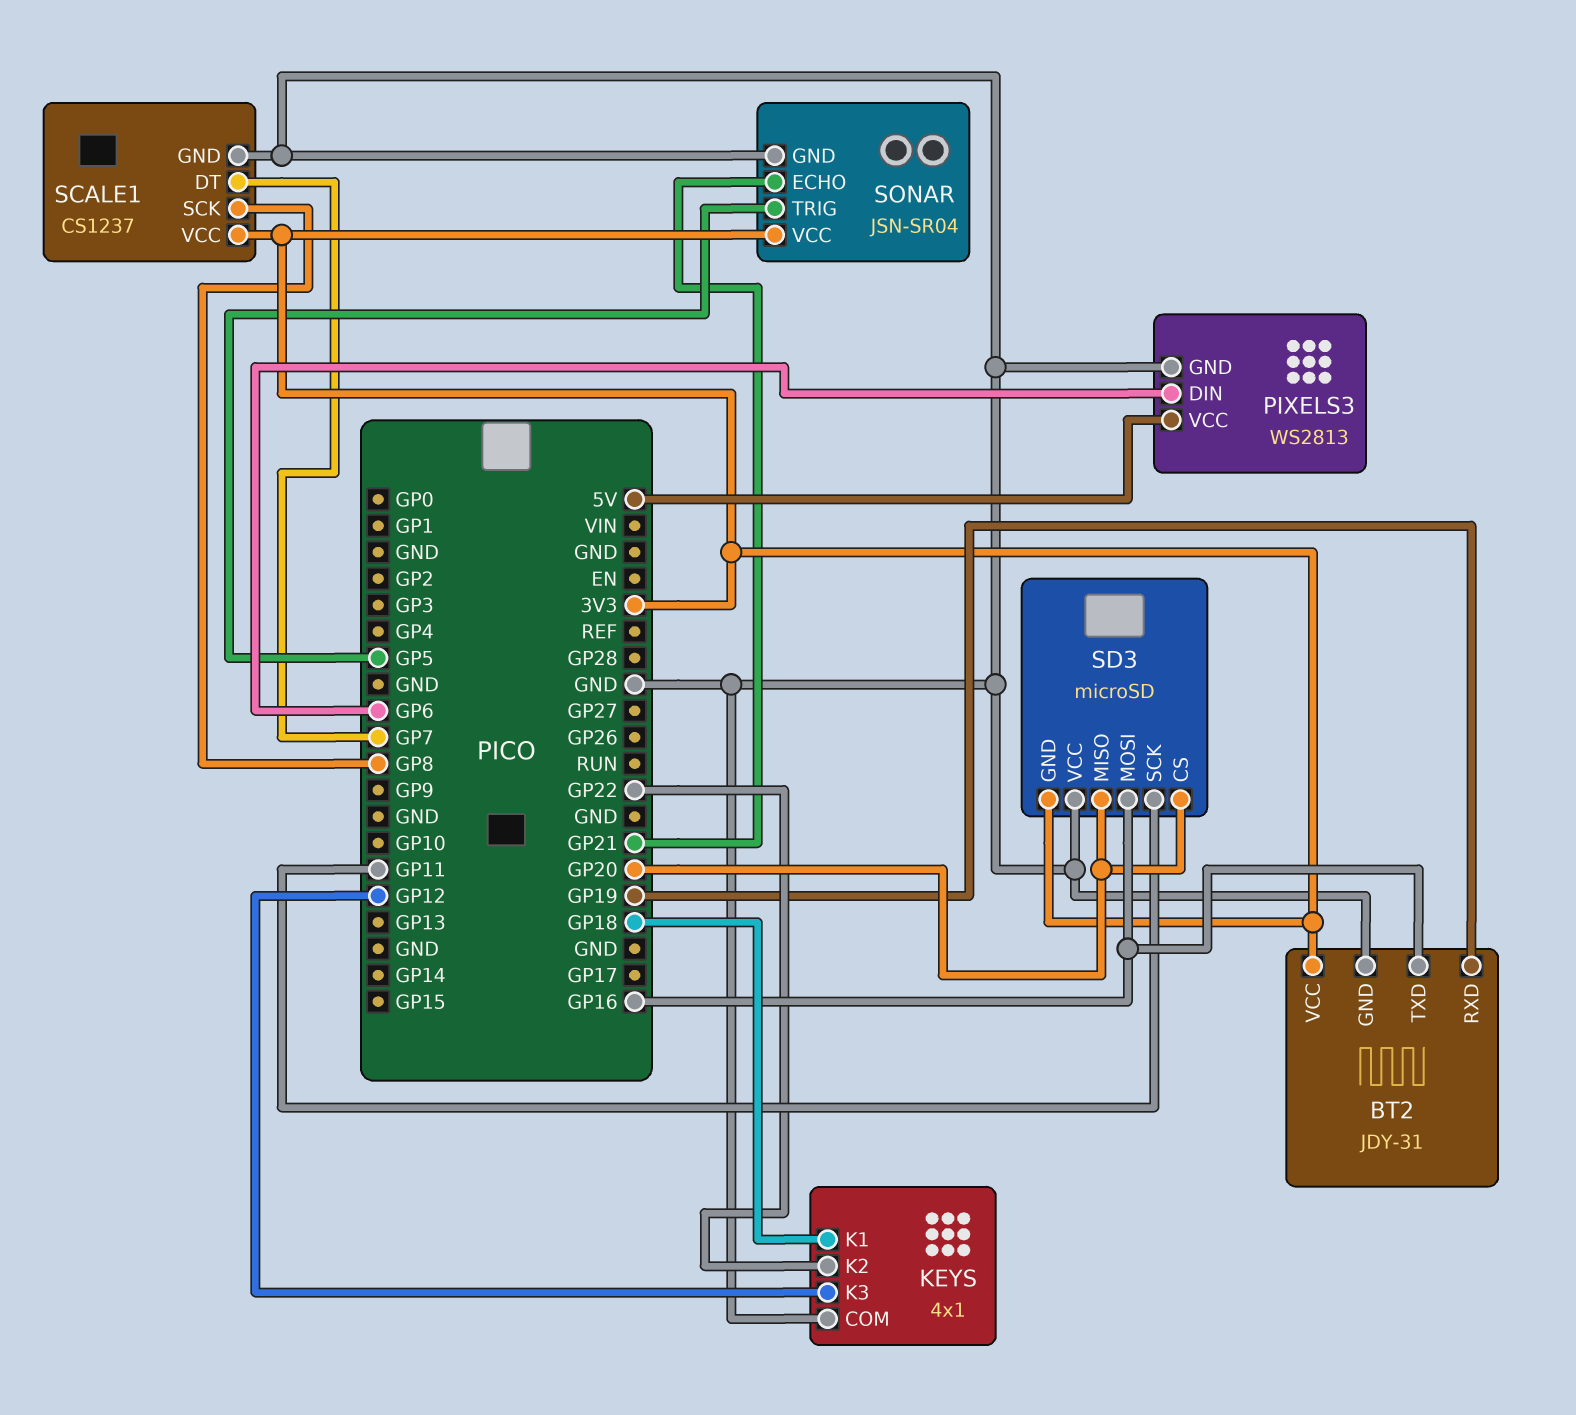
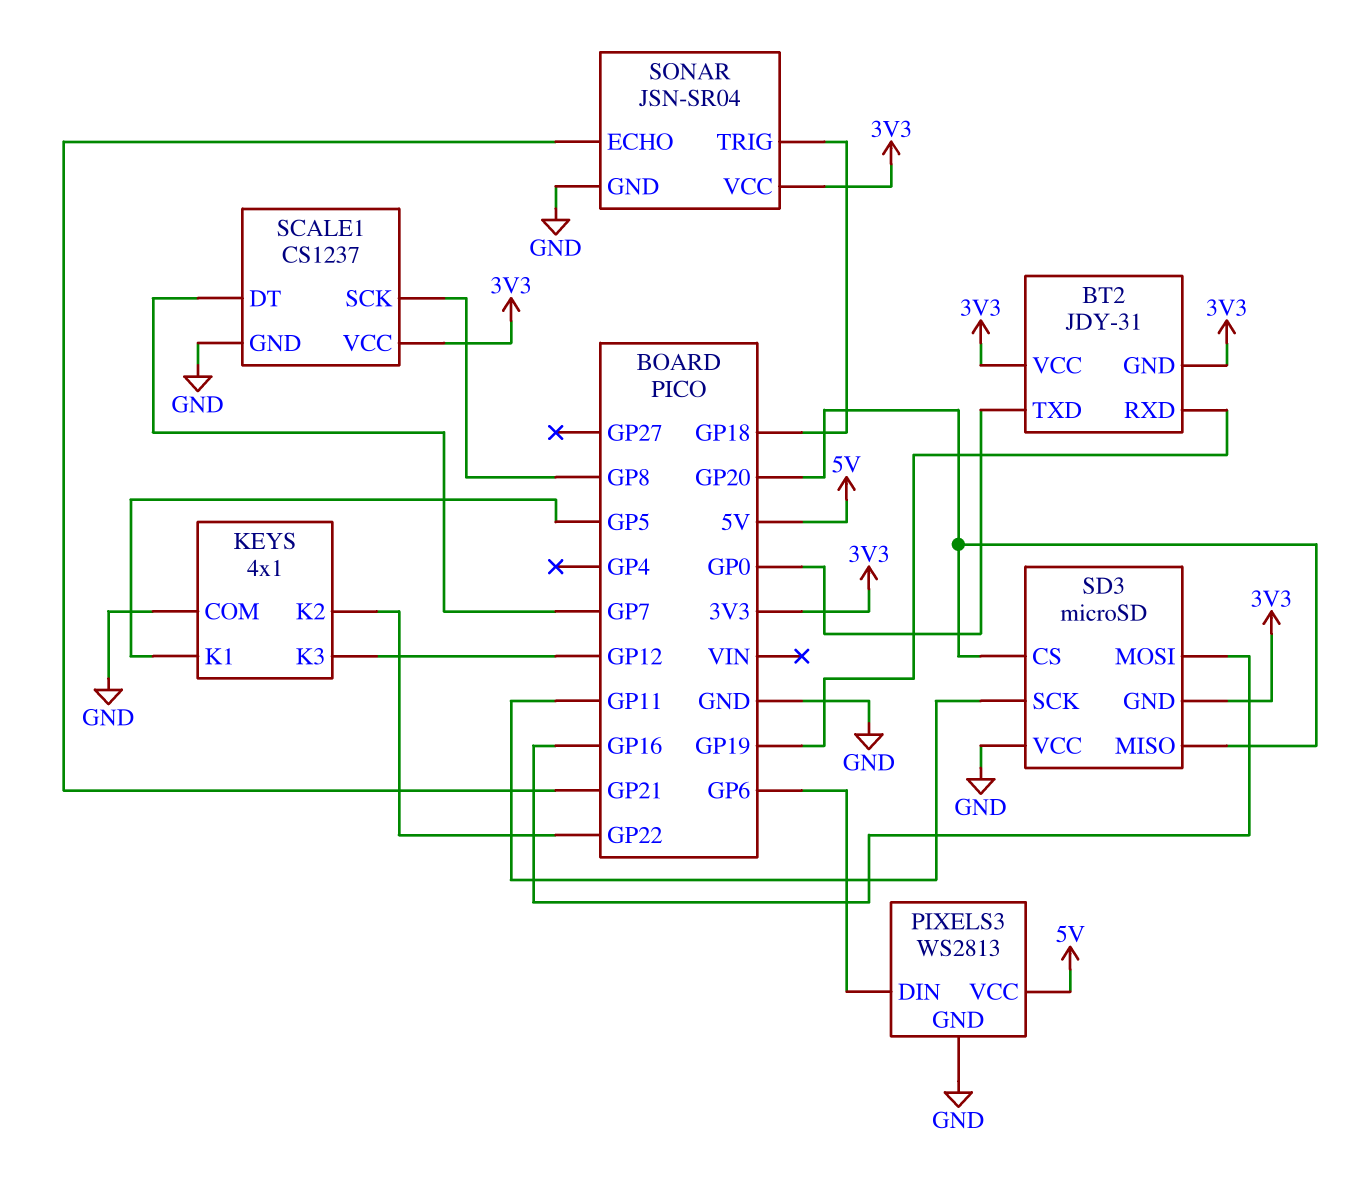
BT2 pin GND: GND -> 3V3
BT2 pin TXD: GP16 -> GP0
KEYS pin K1: GP18 -> GP5
SONAR pin TRIG: GP5 -> GP18

